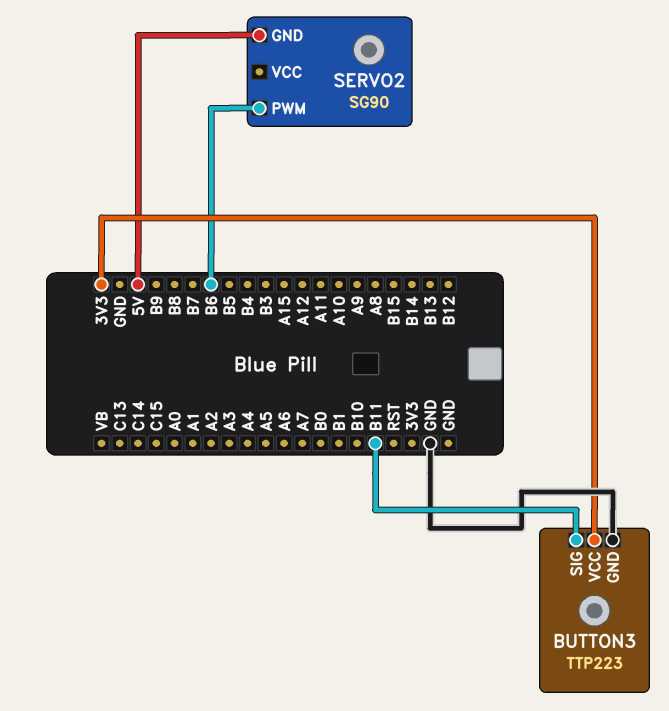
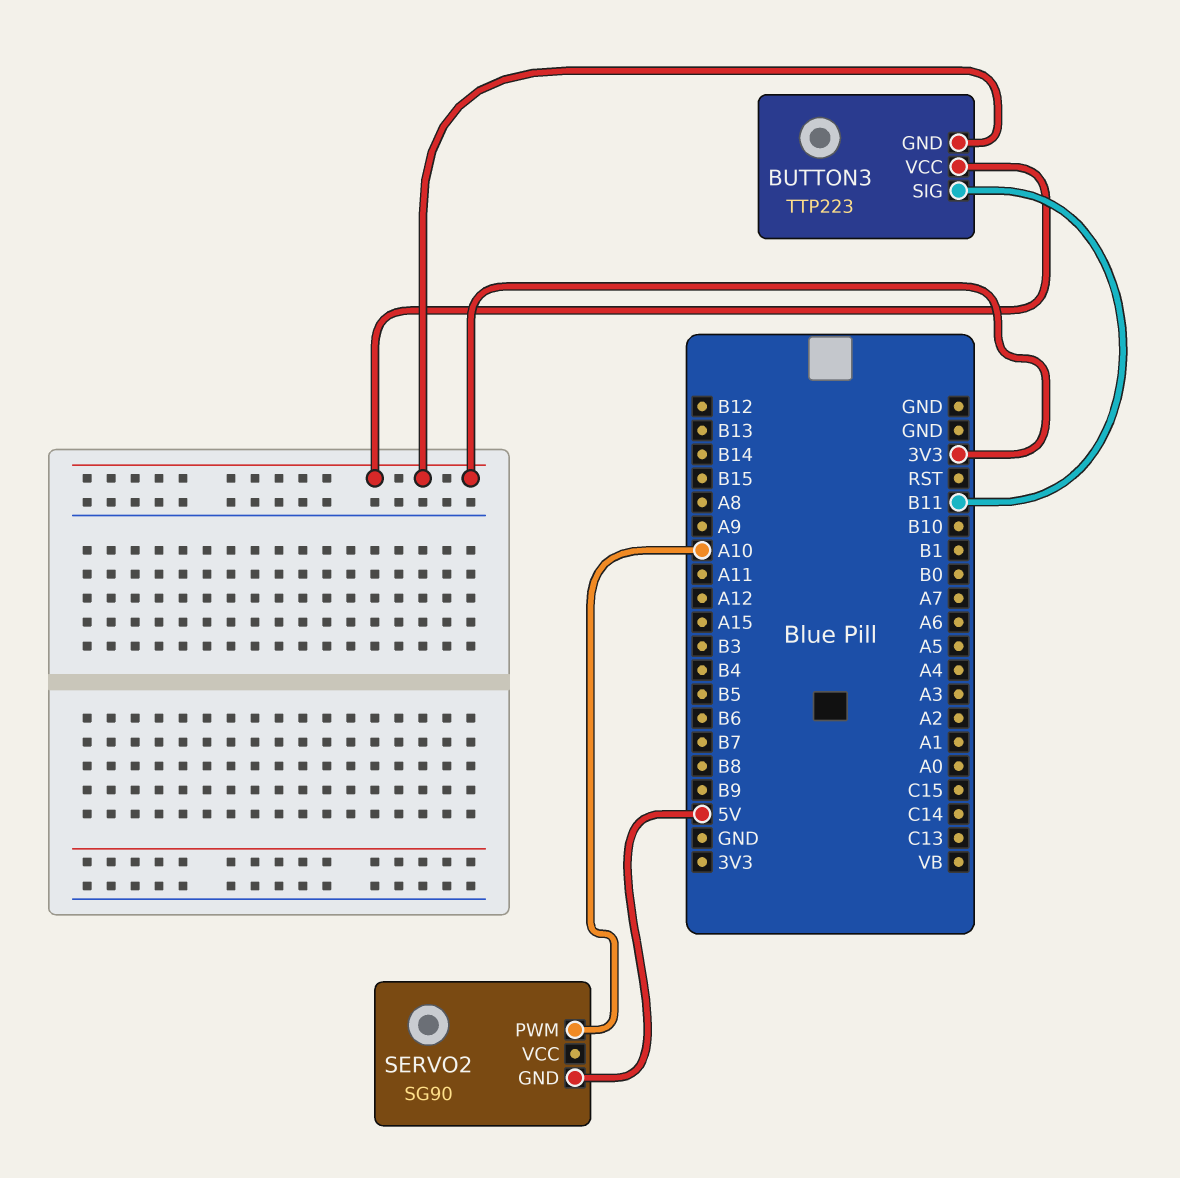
BUTTON3 pin GND: GND -> 3V3
SERVO2 pin PWM: B6 -> A10

